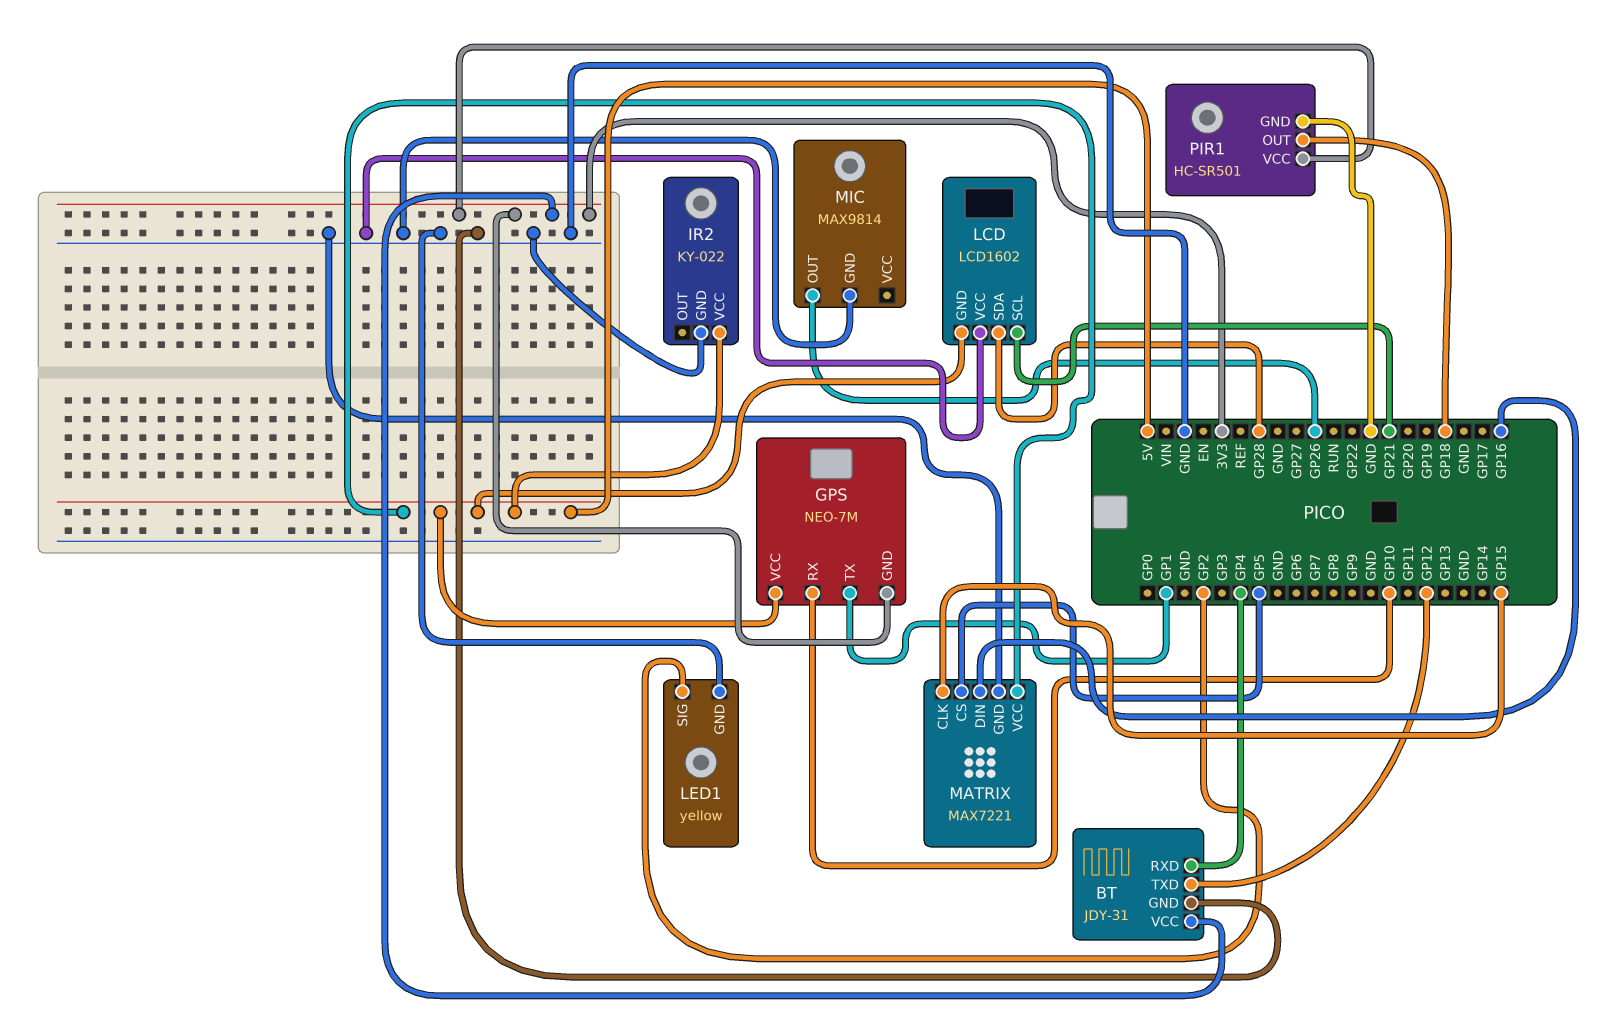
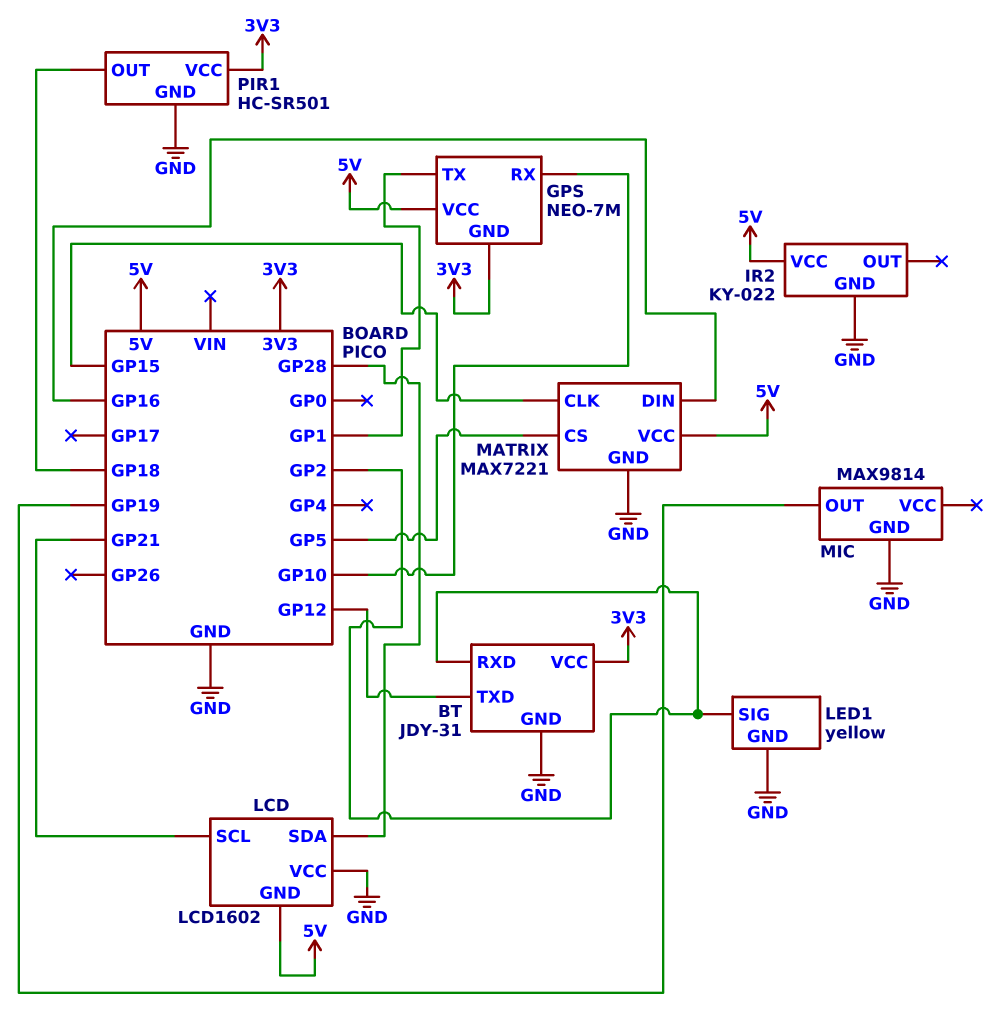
BT pin RXD: GP4 -> GP2
MIC pin OUT: GP26 -> GP19

